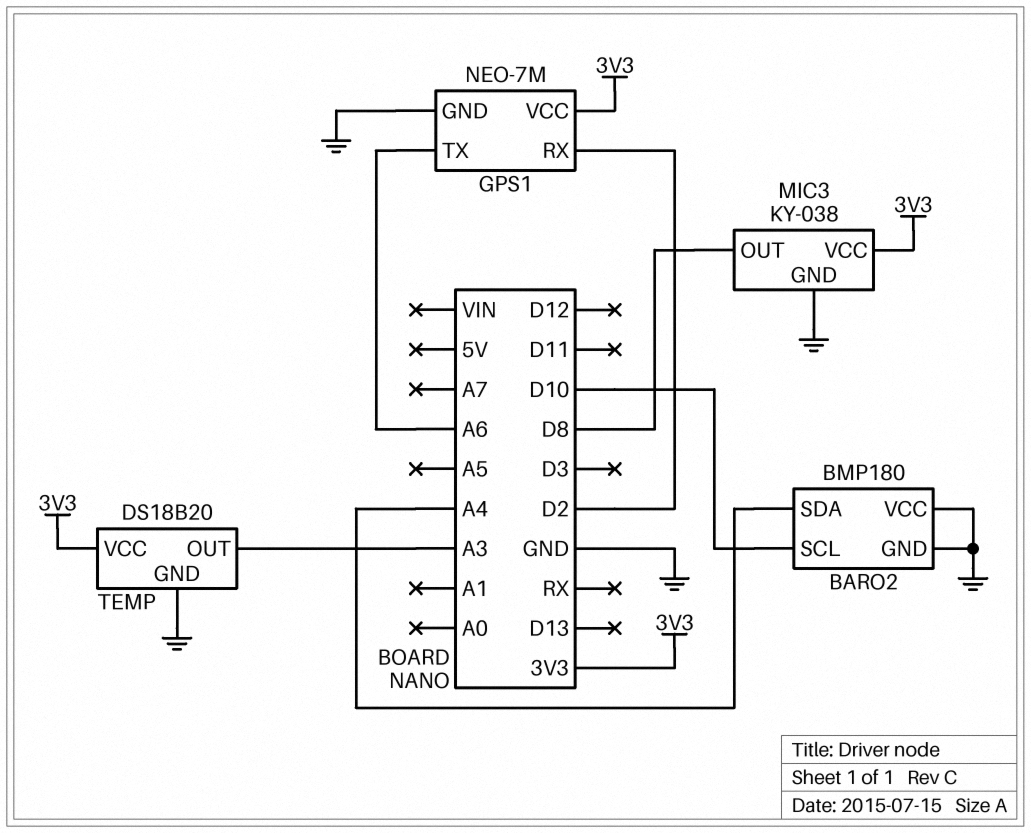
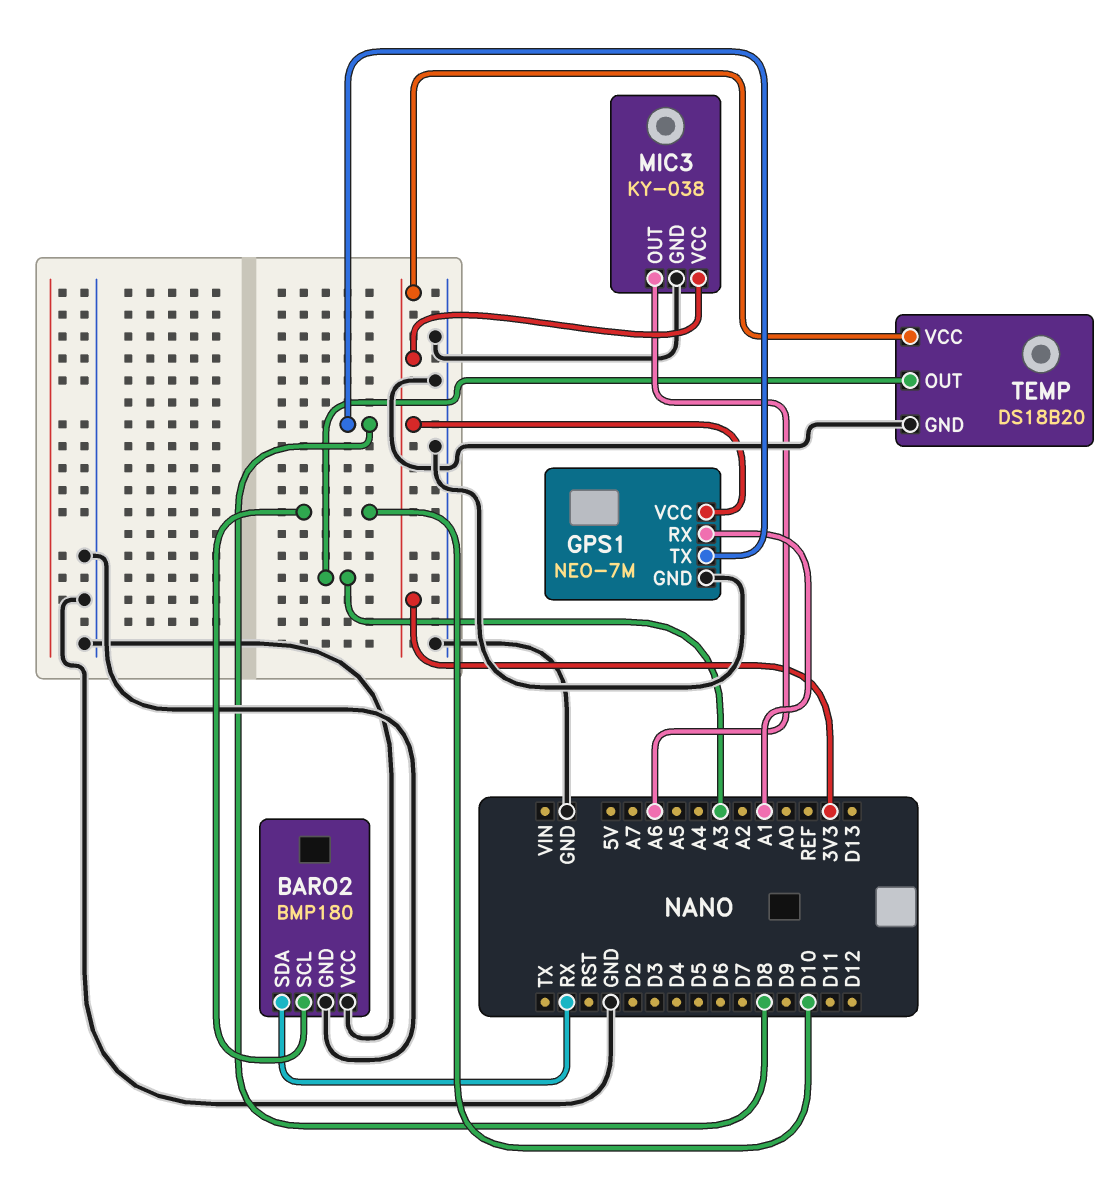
BARO2 pin SDA: A4 -> RX
GPS1 pin RX: D2 -> A1
GPS1 pin TX: A6 -> D8
MIC3 pin OUT: D8 -> A6

